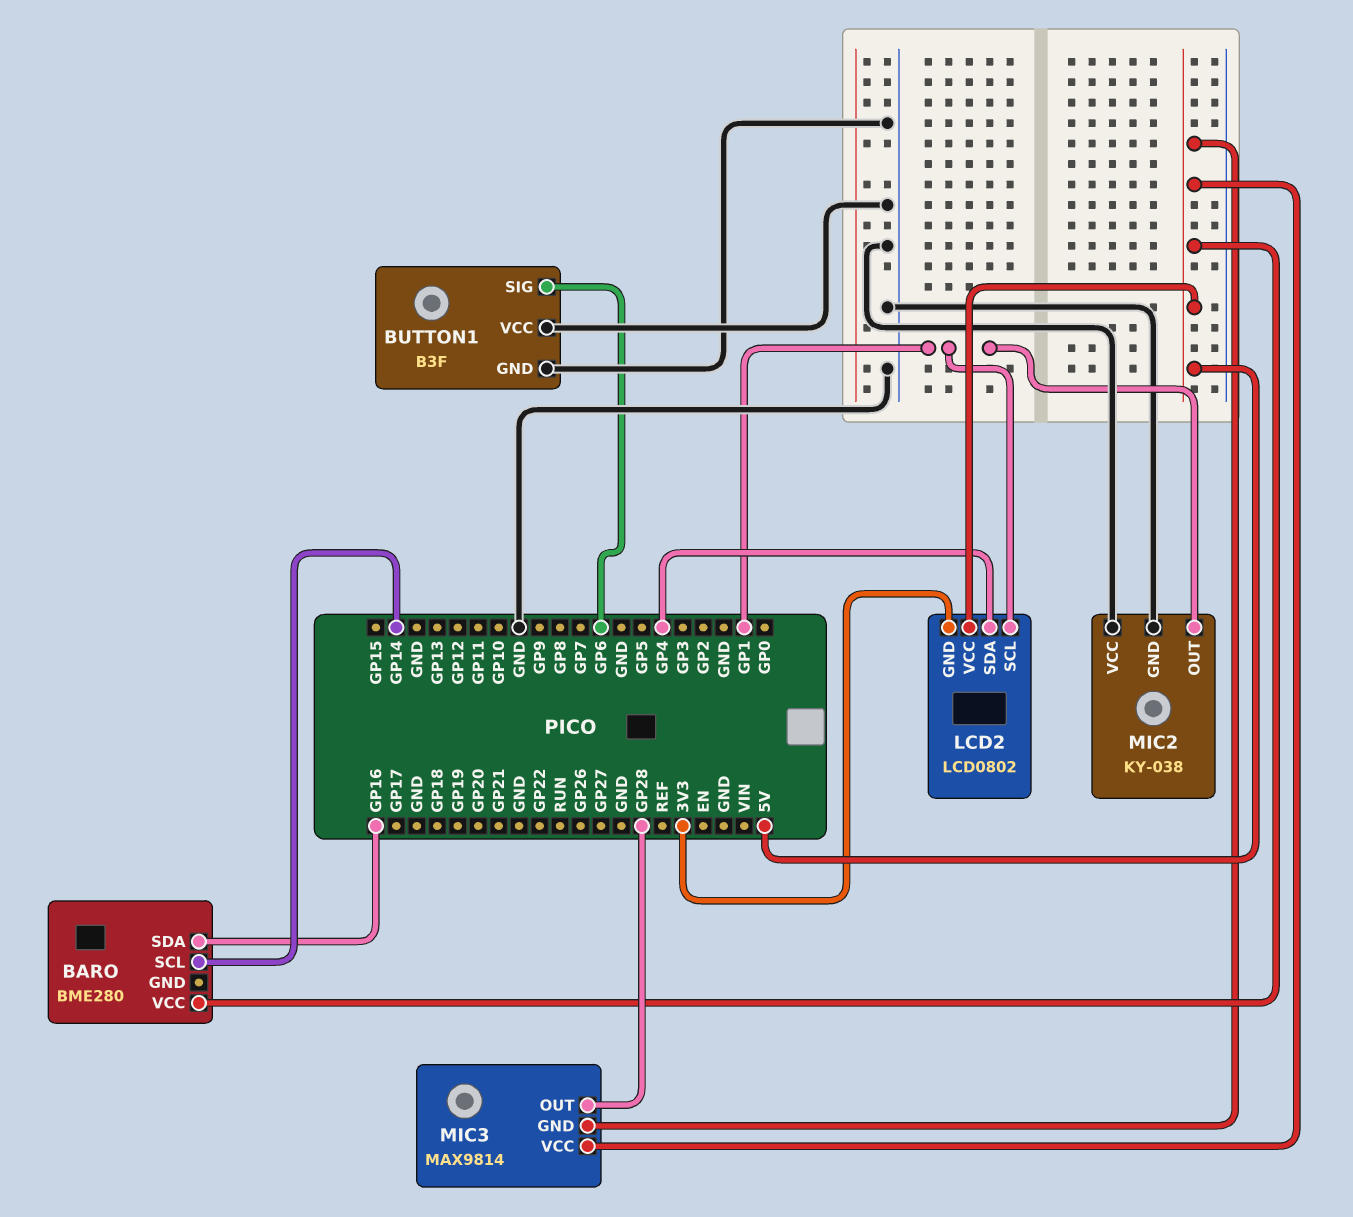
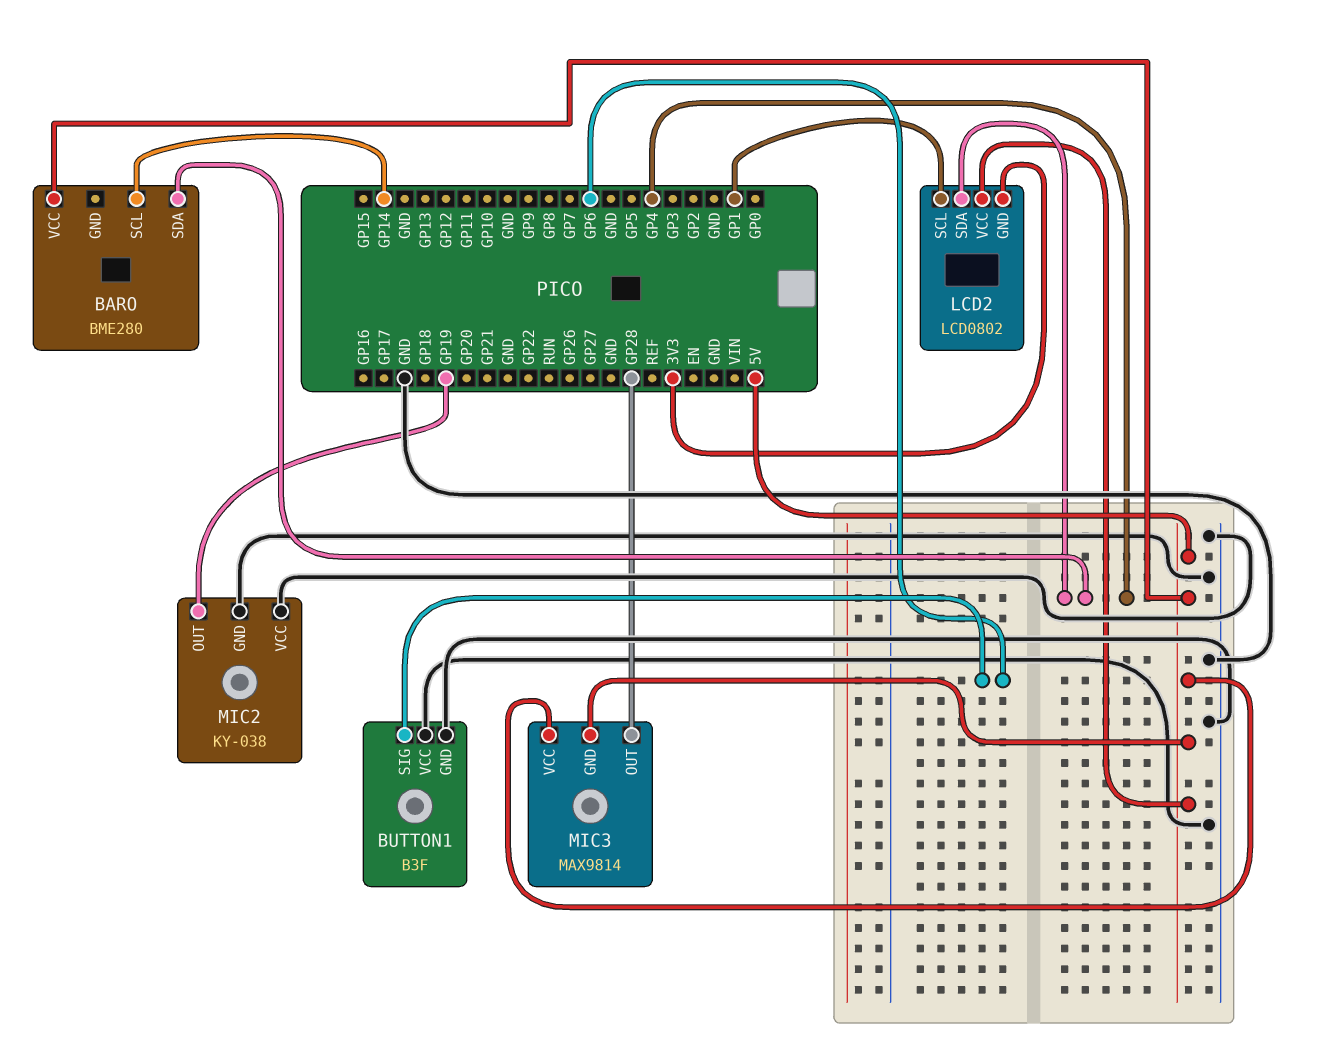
BARO pin SDA: GP16 -> GP4
MIC2 pin OUT: GP1 -> GP19

